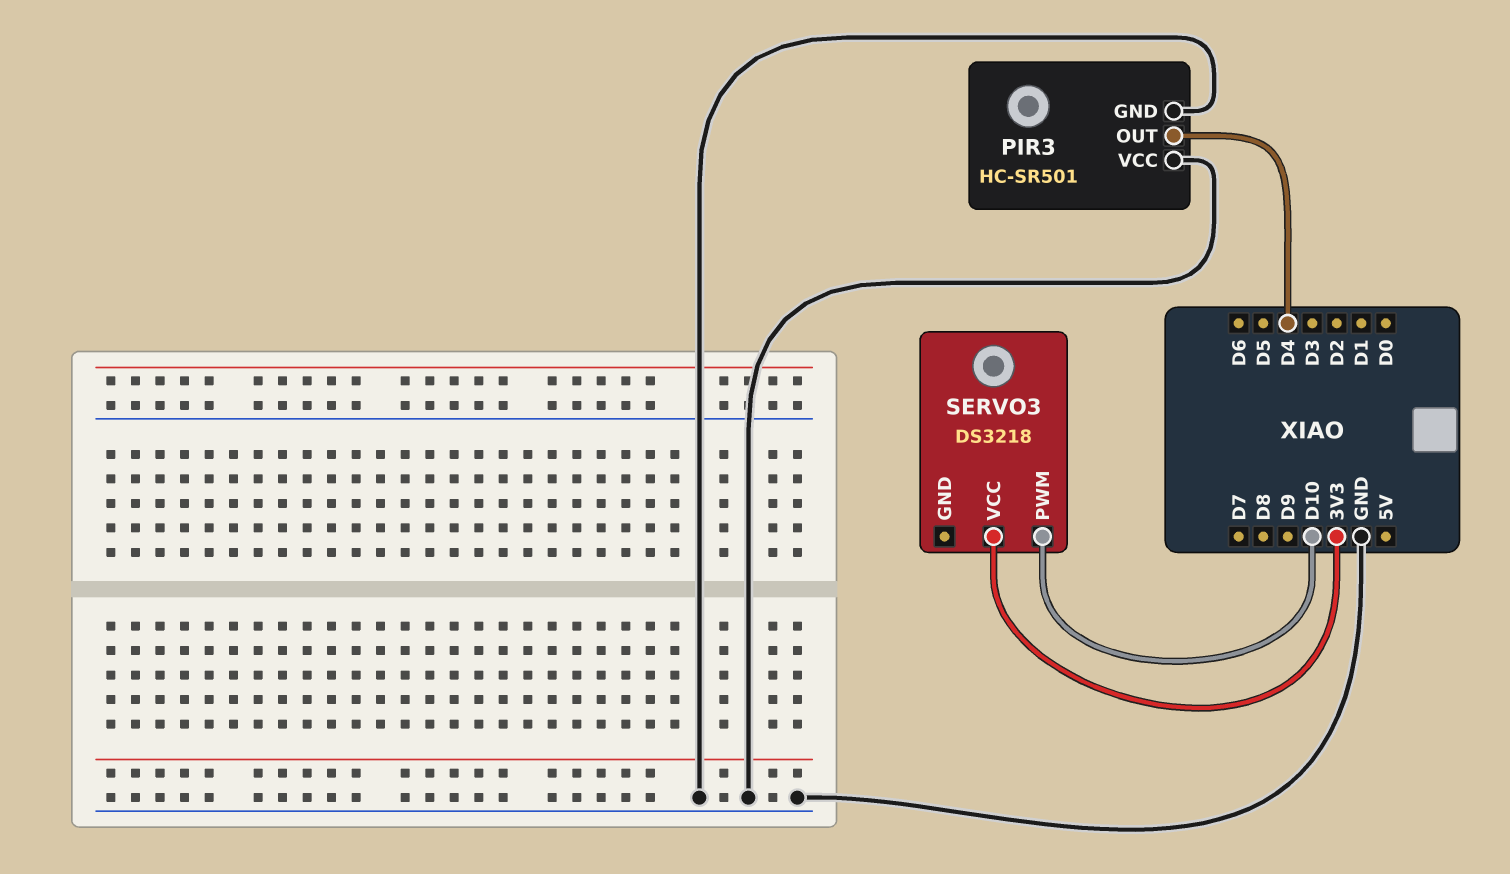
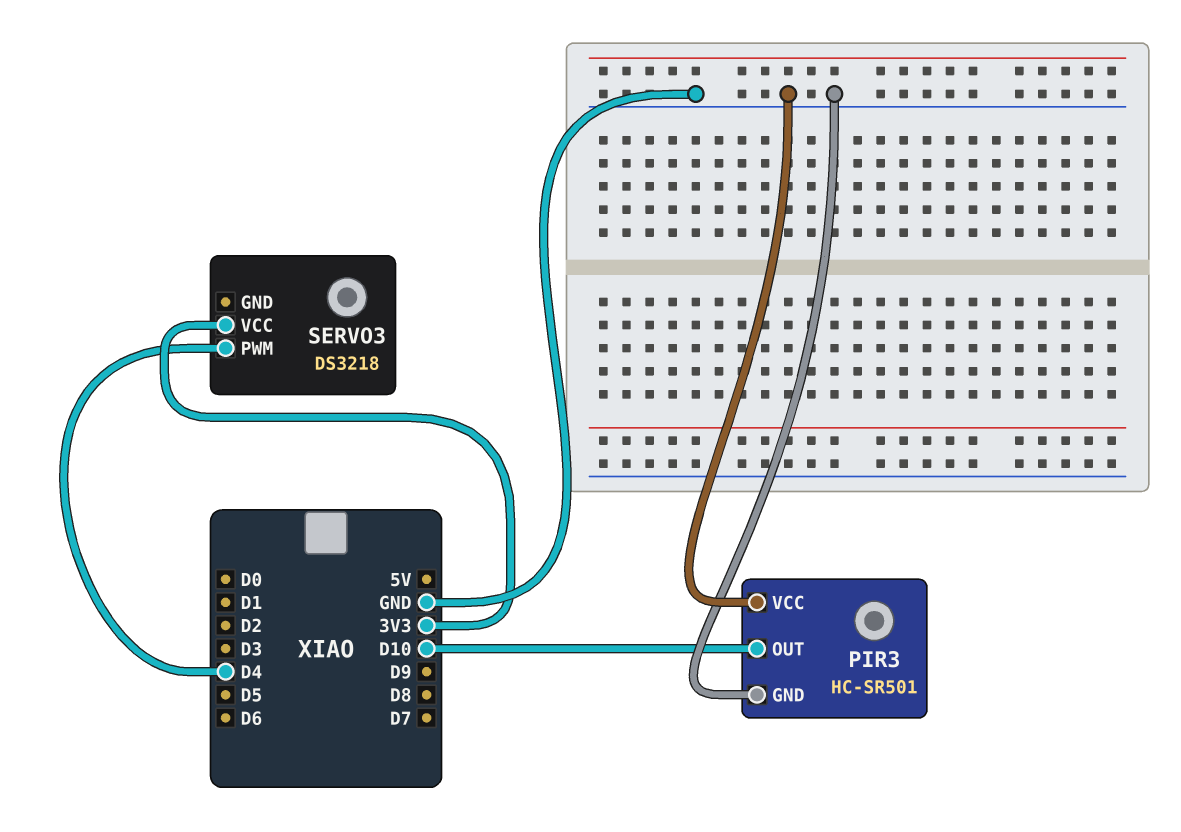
PIR3 pin OUT: D4 -> D10
SERVO3 pin PWM: D10 -> D4

